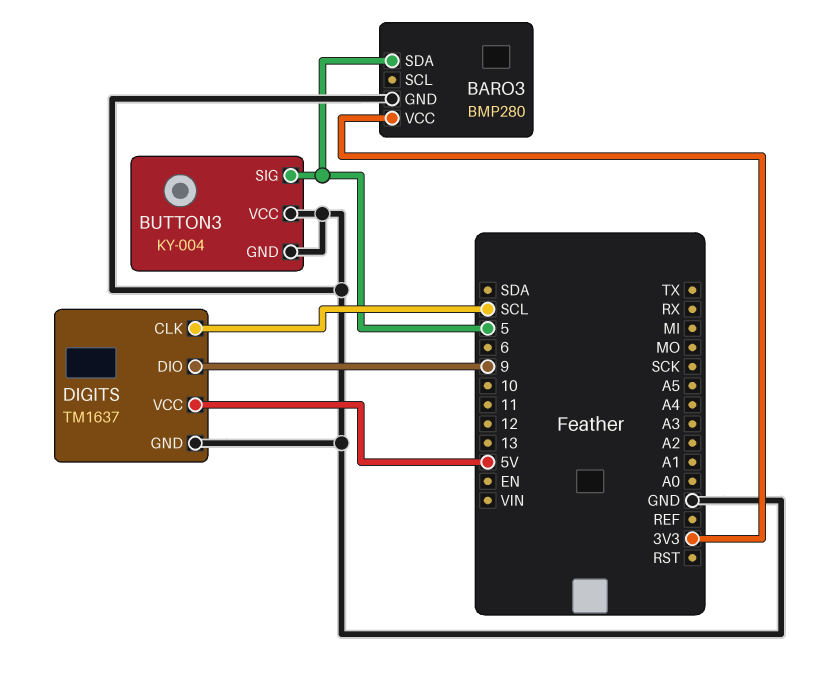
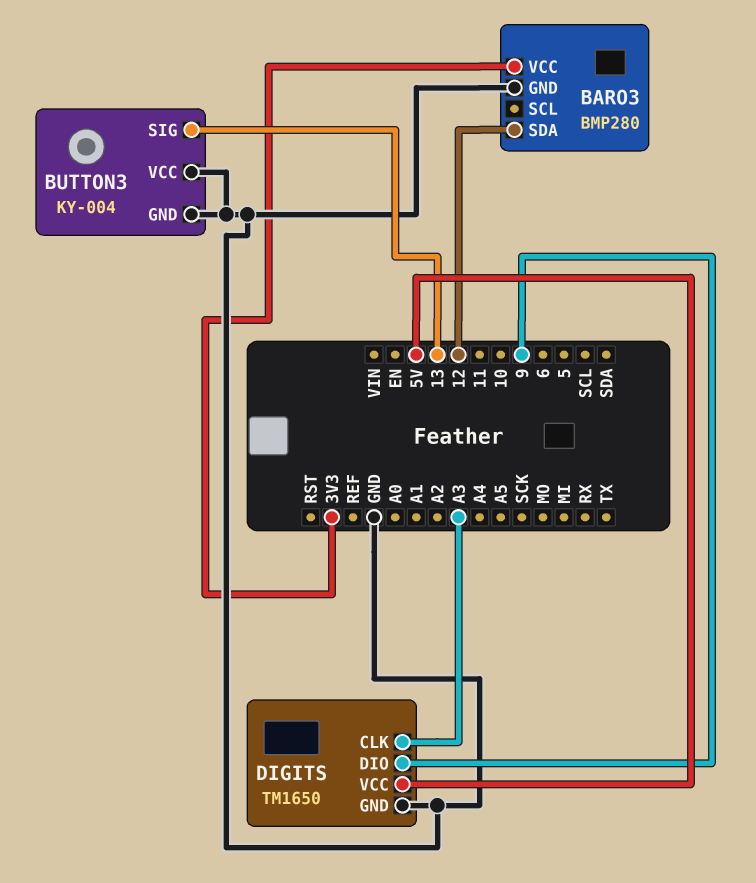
BARO3 pin SDA: 5 -> 12
BUTTON3 pin SIG: 5 -> 13
DIGITS: TM1637 -> TM1650
DIGITS pin CLK: SCL -> A3

